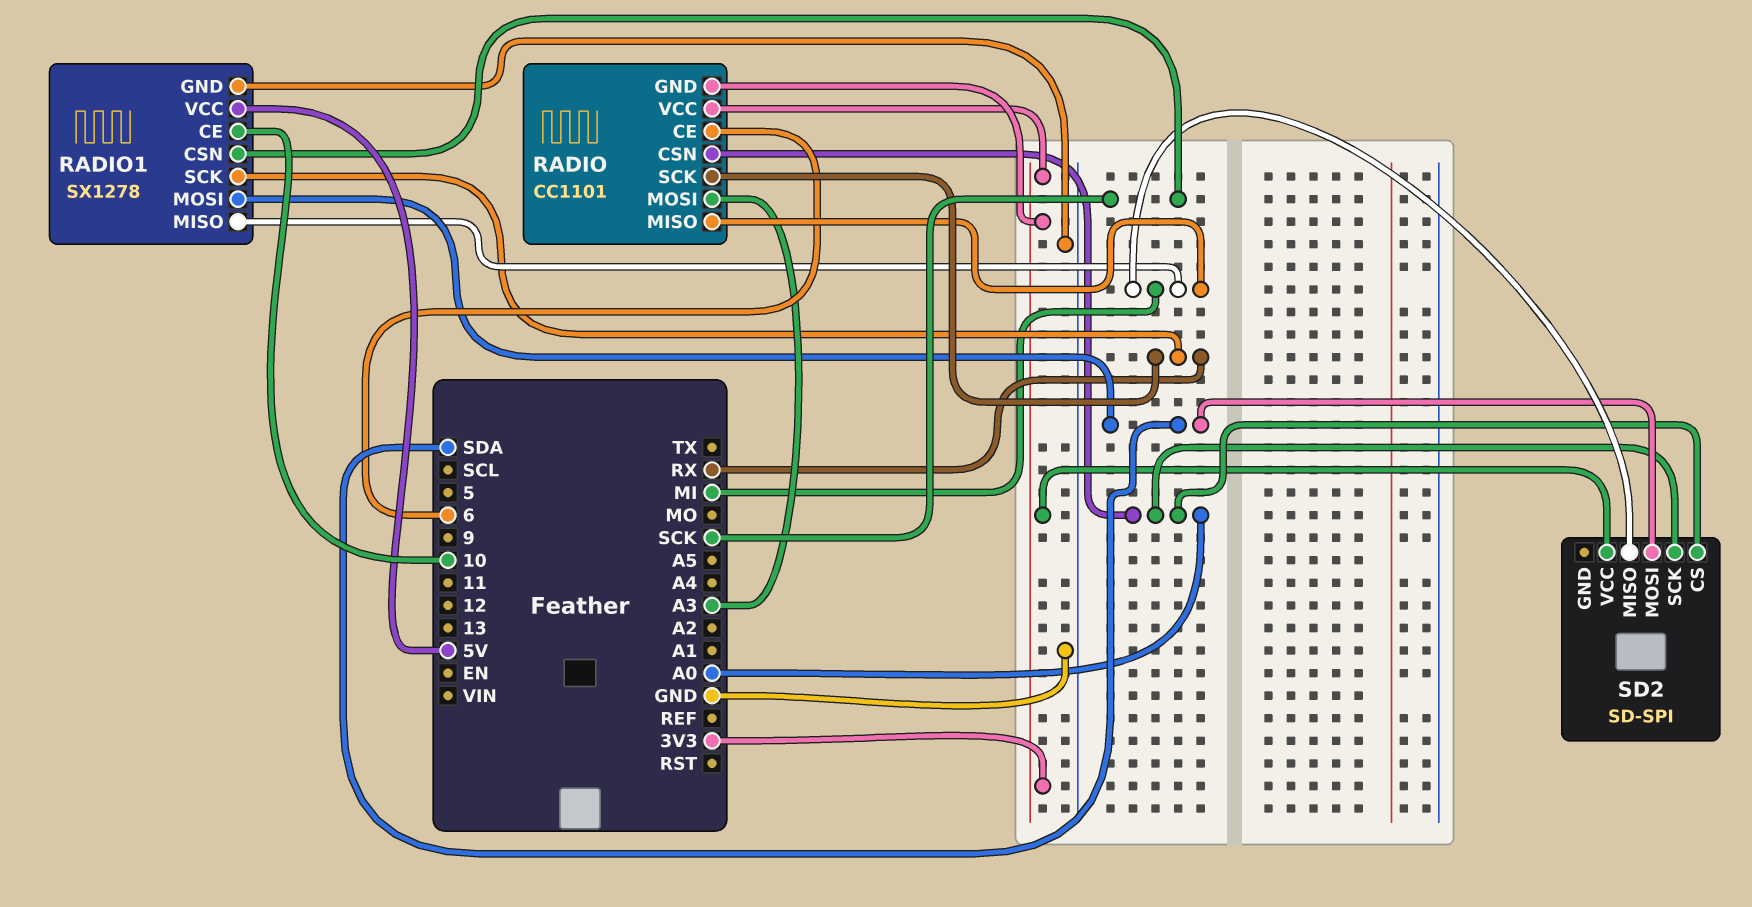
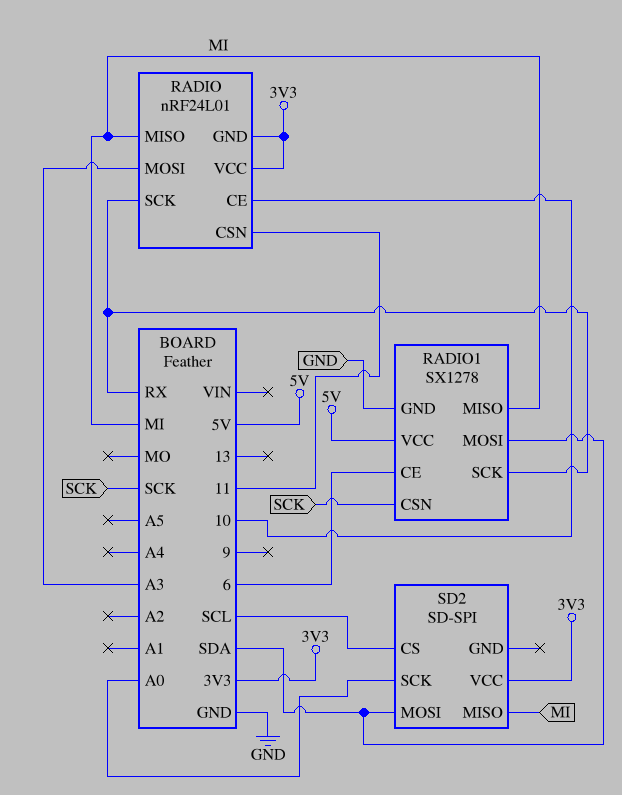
RADIO: CC1101 -> nRF24L01
RADIO pin CE: 6 -> 10
RADIO pin CSN: A0 -> 11
RADIO1 pin CE: 10 -> 6
SD2 pin CS: A0 -> SCL

